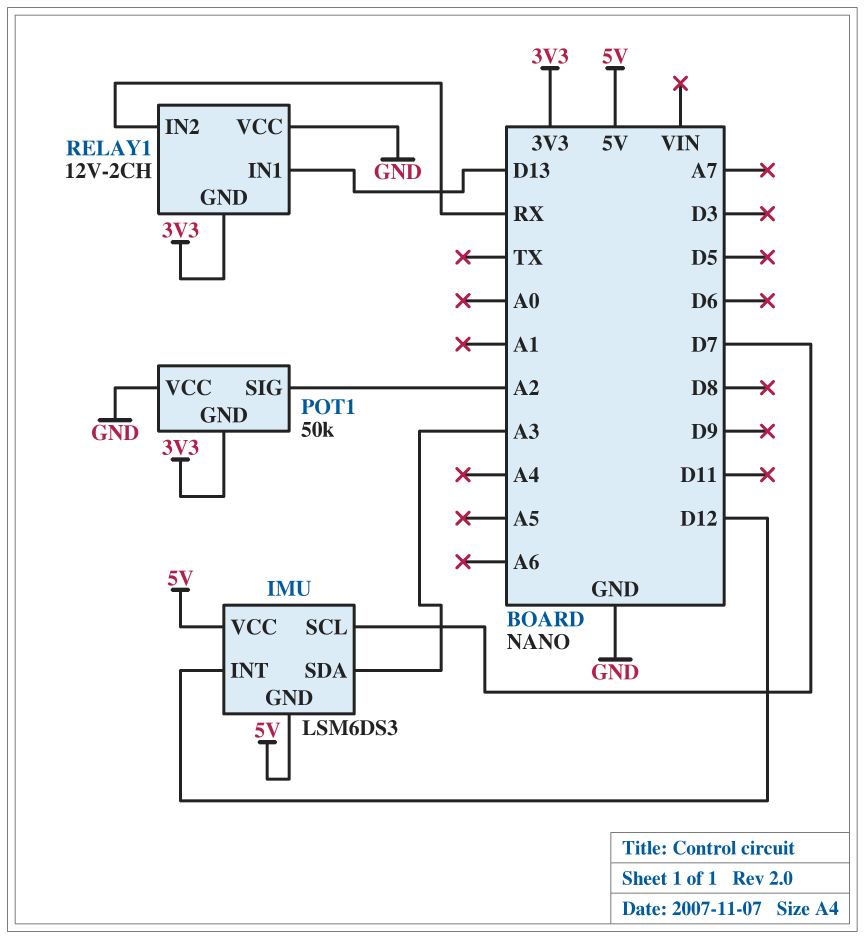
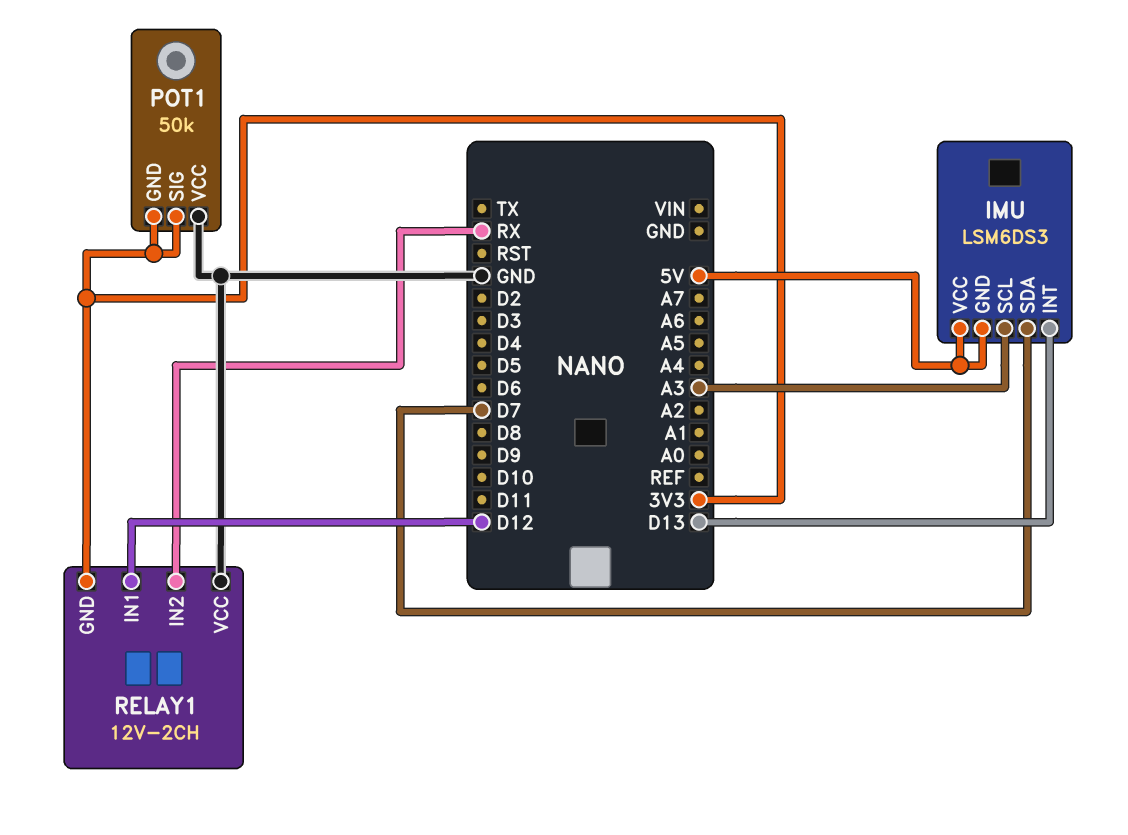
IMU pin INT: D12 -> D13
IMU pin SCL: D7 -> A3
IMU pin SDA: A3 -> D7
POT1 pin SIG: A2 -> 3V3
RELAY1 pin IN1: D13 -> D12

